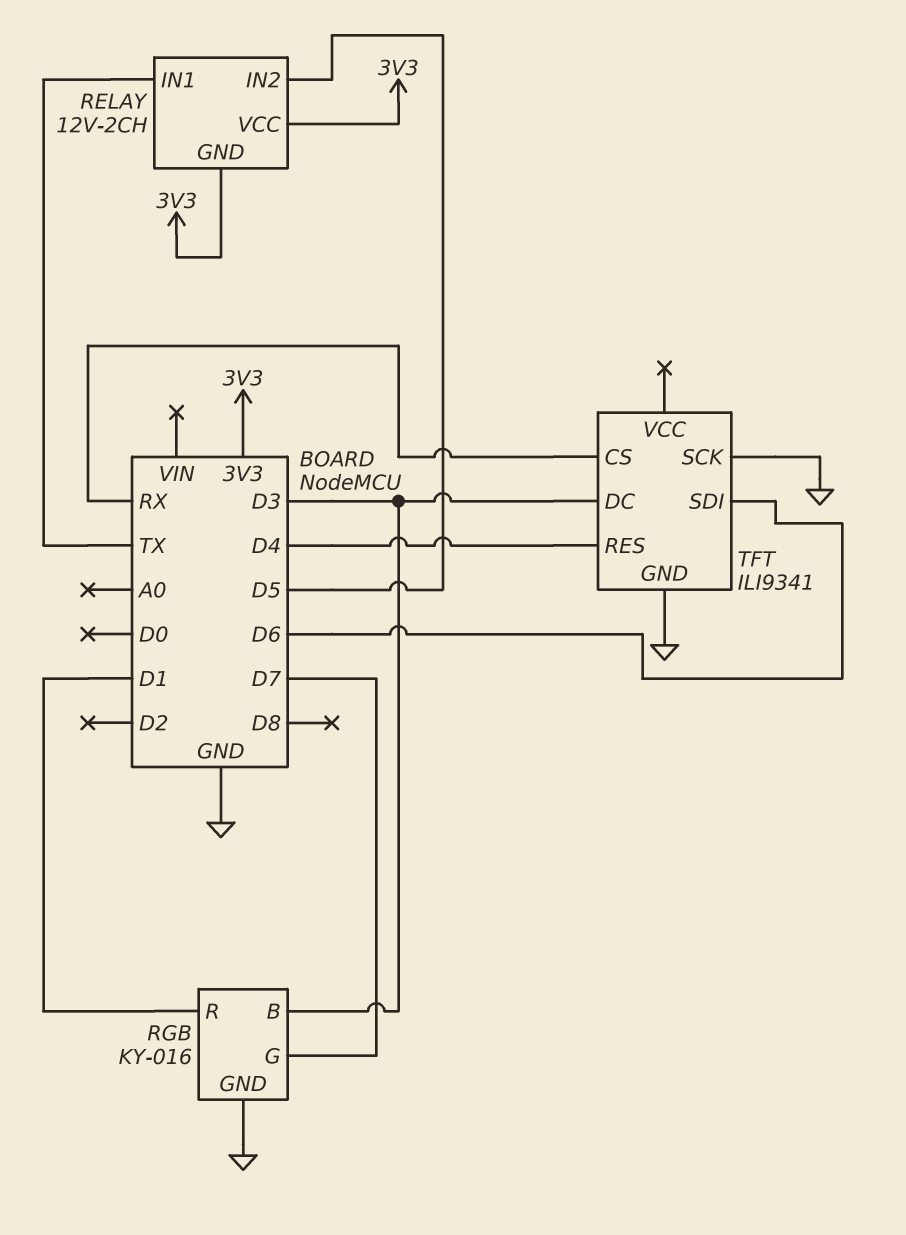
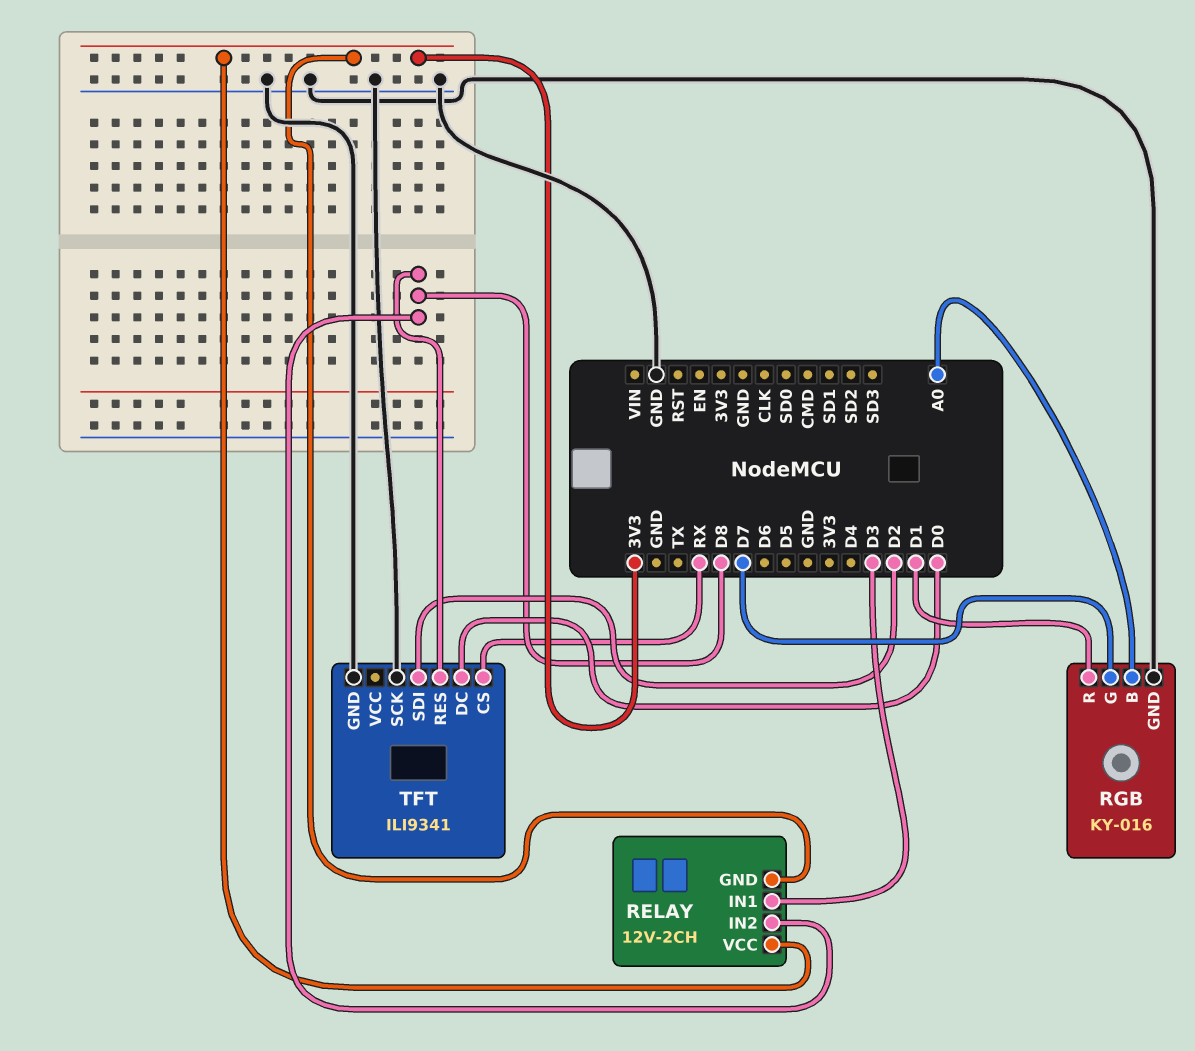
RELAY pin IN1: TX -> D3
RELAY pin IN2: D5 -> D8
RGB pin B: D3 -> A0
TFT pin DC: D3 -> D0
TFT pin RES: D4 -> D8
TFT pin SDI: D6 -> D2

